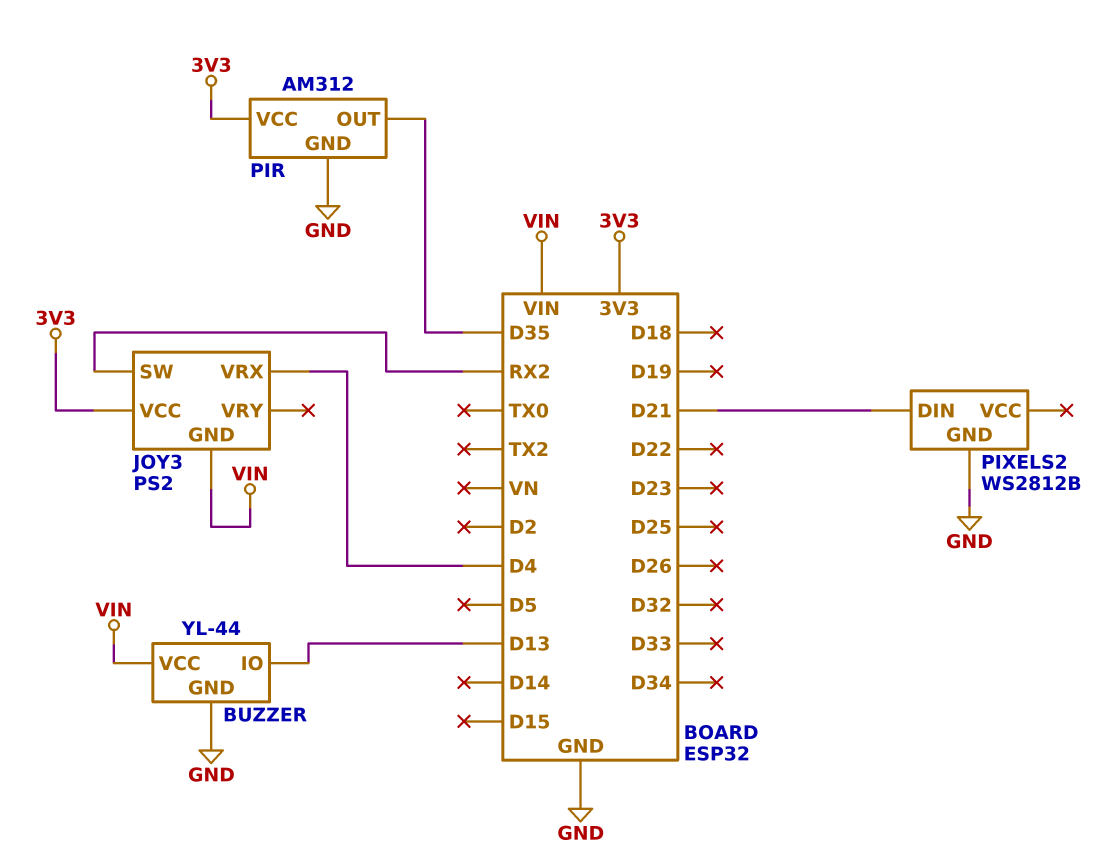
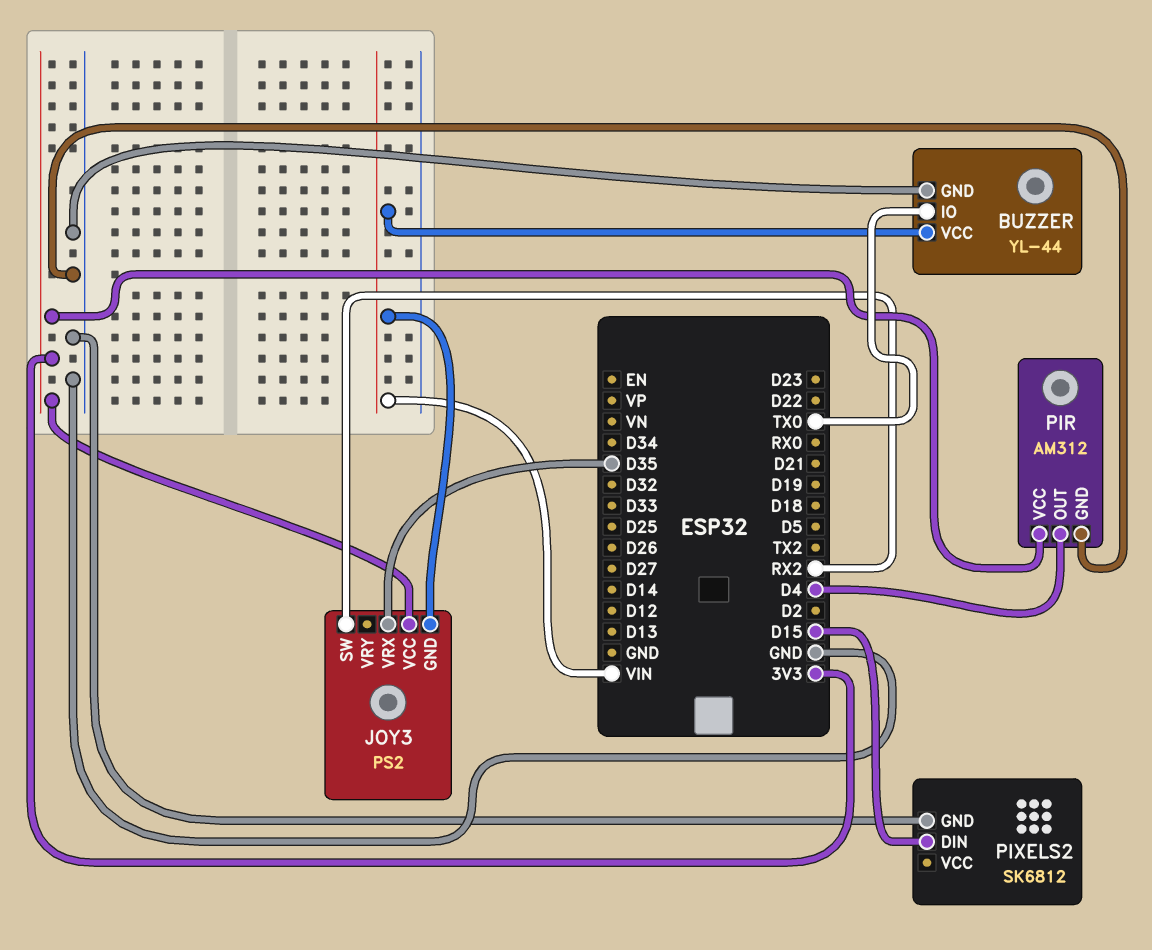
BUZZER pin IO: D13 -> TX0
JOY3 pin VRX: D4 -> D35
PIR pin OUT: D35 -> D4
PIXELS2: WS2812B -> SK6812
PIXELS2 pin DIN: D21 -> D15

